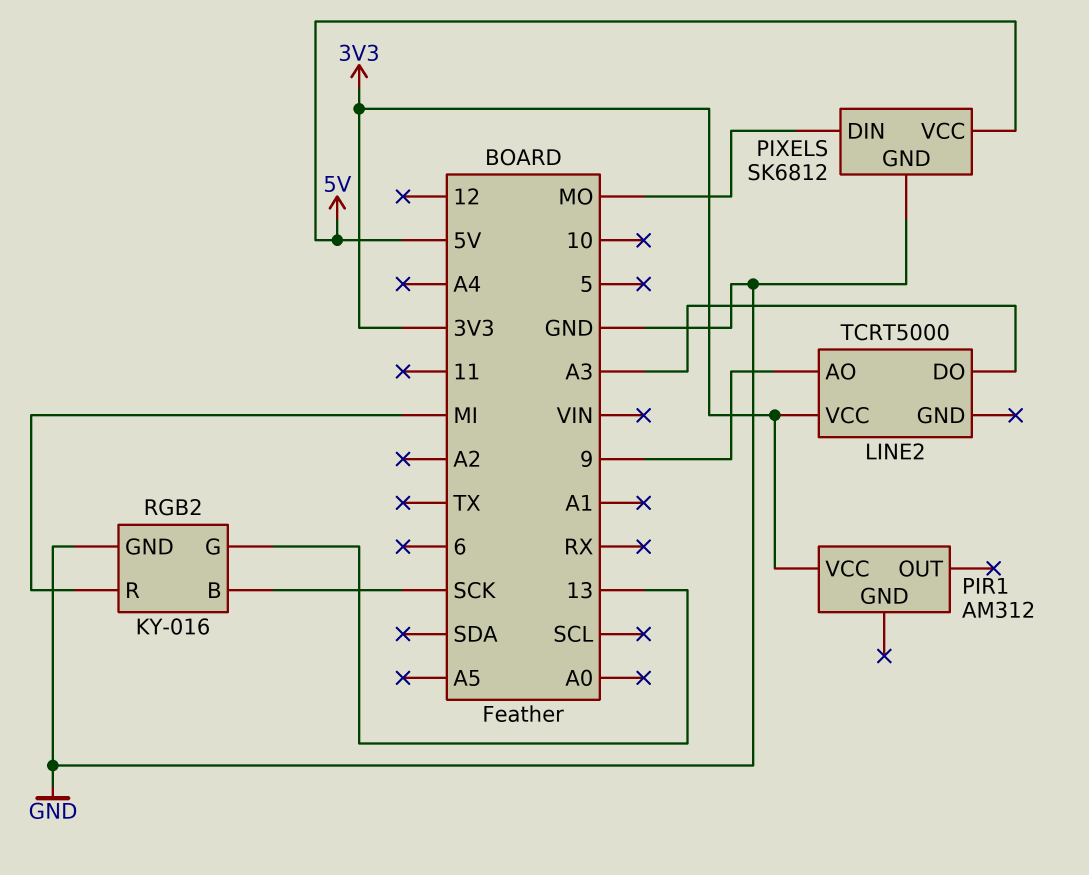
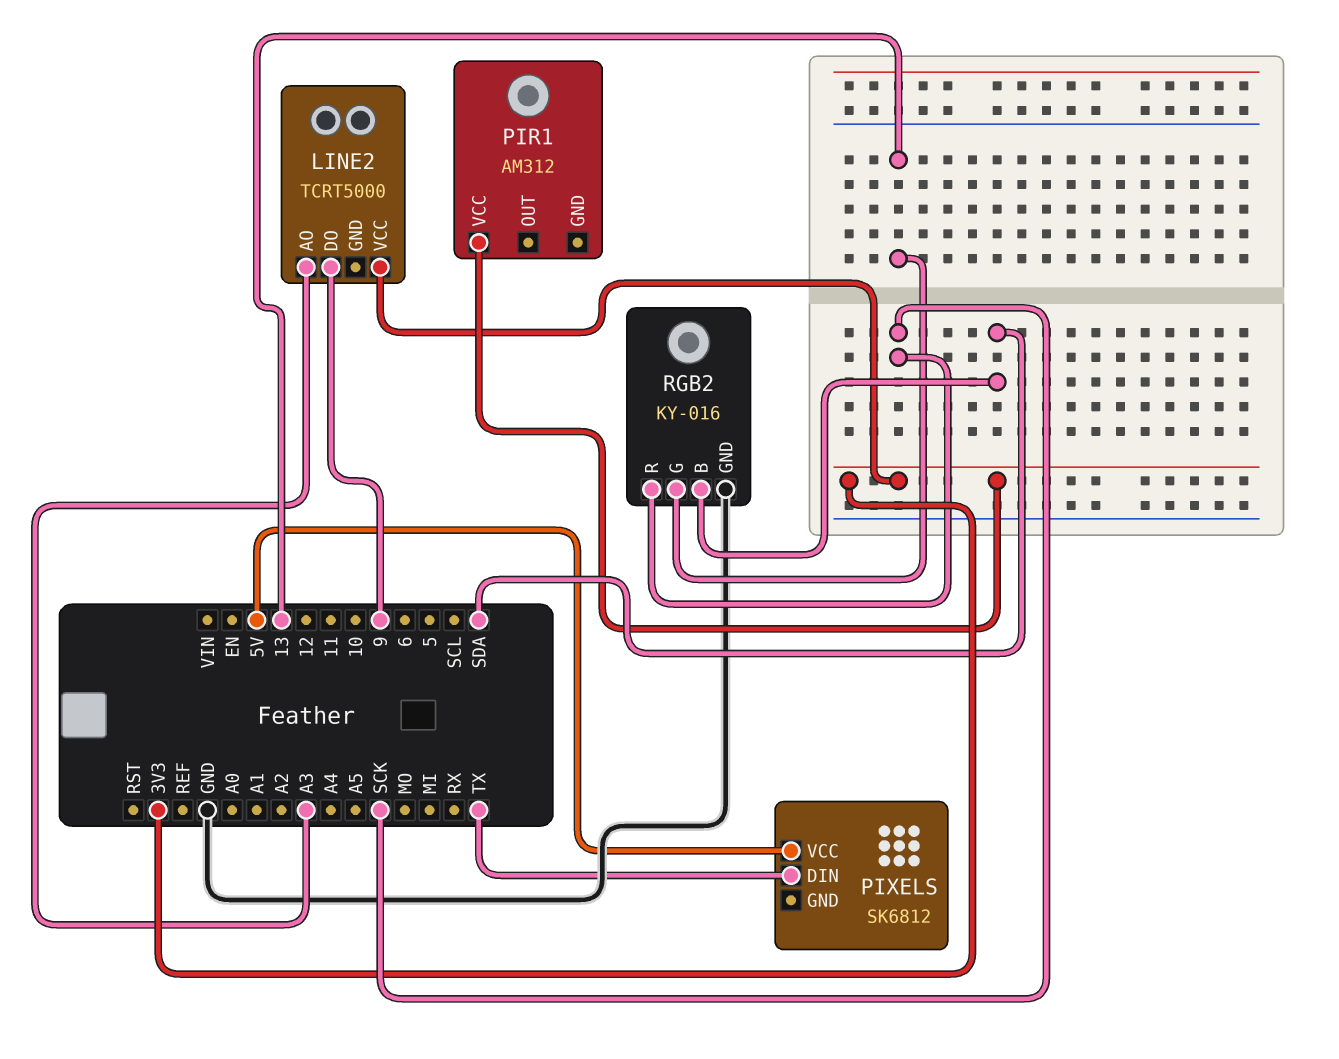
LINE2 pin AO: 9 -> A3
LINE2 pin DO: A3 -> 9
PIXELS pin DIN: MO -> TX
PIXELS pin GND: GND -> none
RGB2 pin B: SCK -> SDA
RGB2 pin R: MI -> SCK

